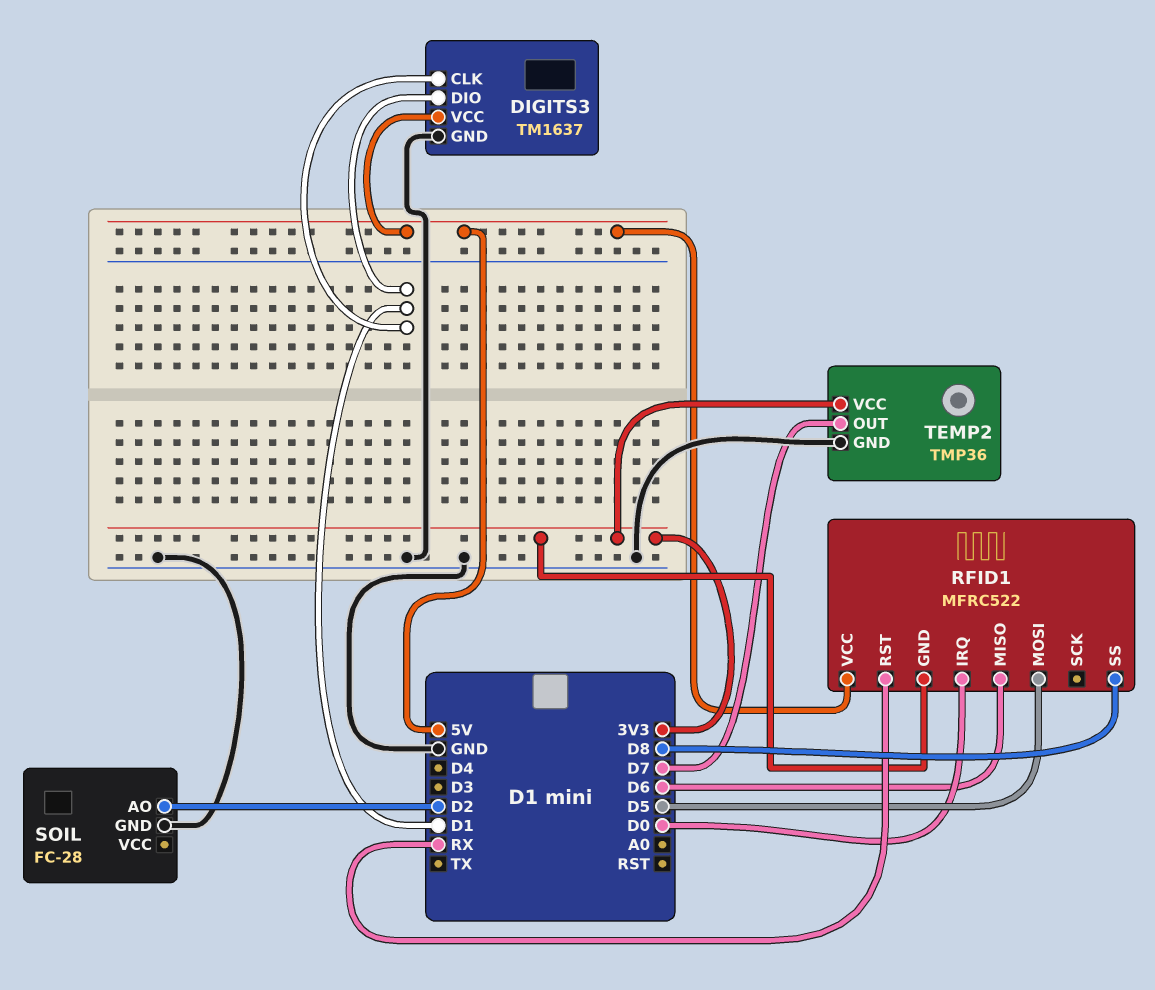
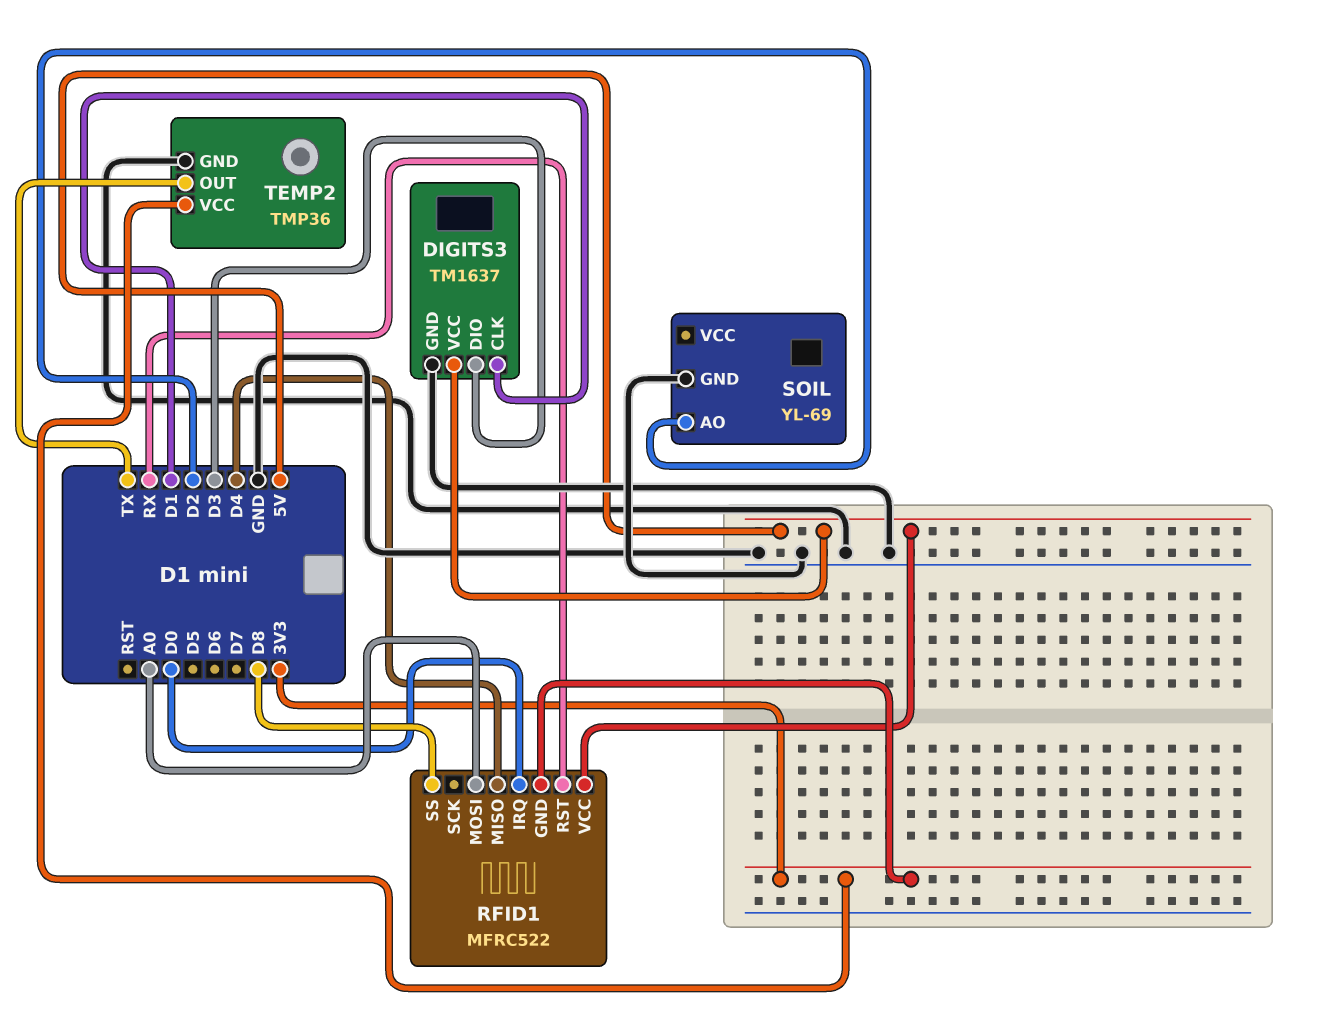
DIGITS3 pin DIO: D1 -> D3
RFID1 pin MISO: D6 -> D4
RFID1 pin MOSI: D5 -> A0
SOIL: FC-28 -> YL-69
TEMP2 pin OUT: D7 -> TX

